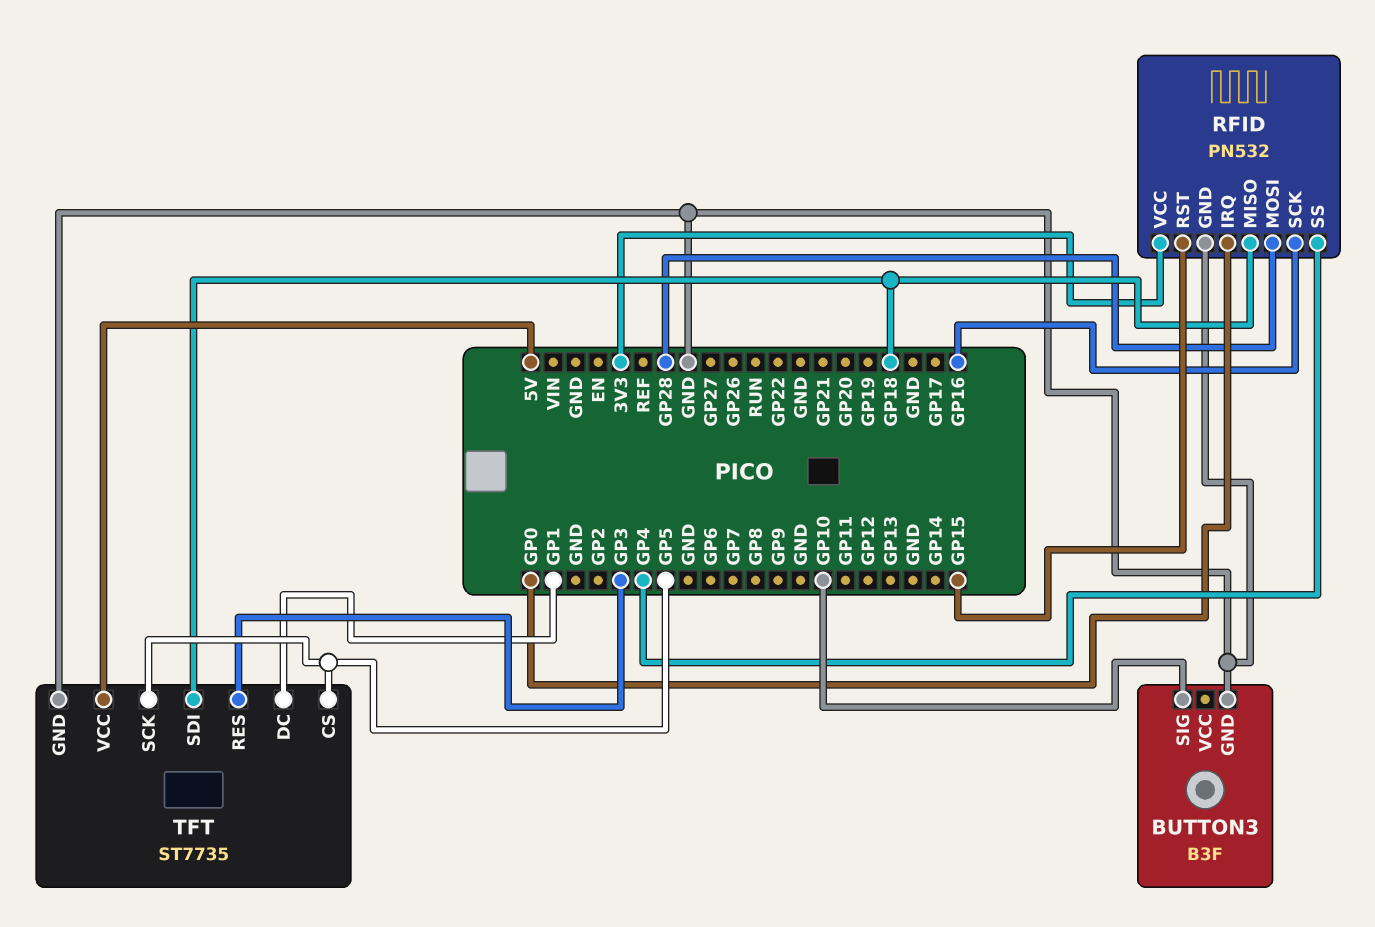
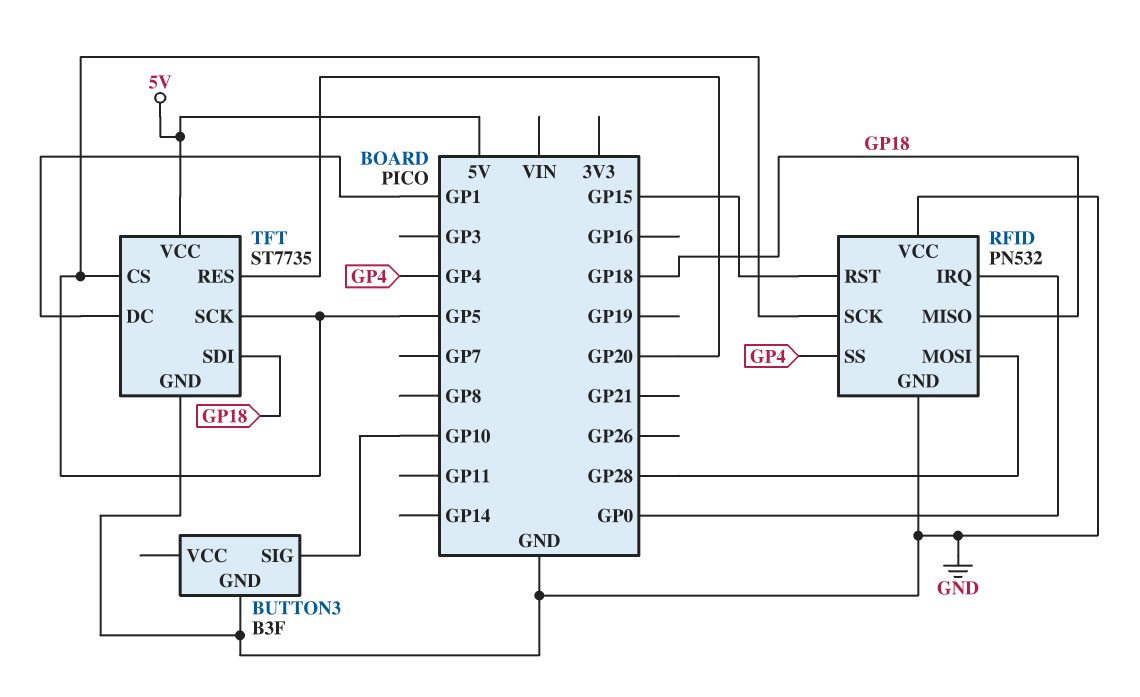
RFID pin SCK: GP16 -> GP5
RFID pin VCC: 3V3 -> GND
TFT pin RES: GP3 -> GP20

